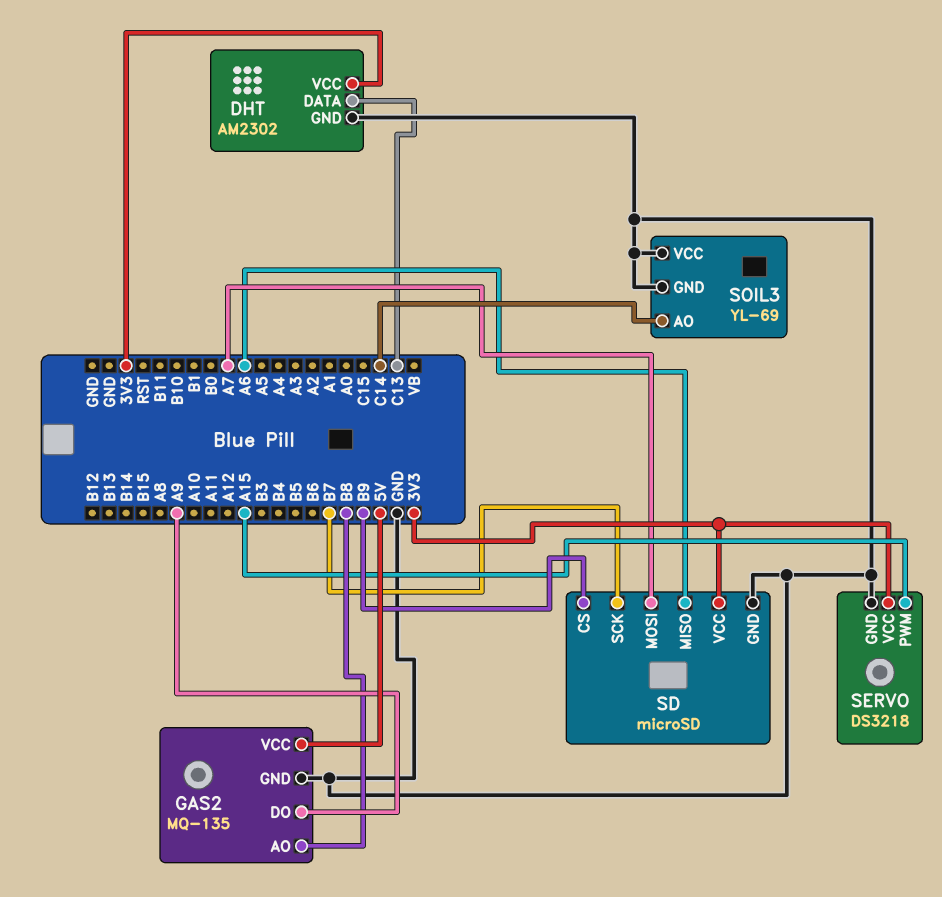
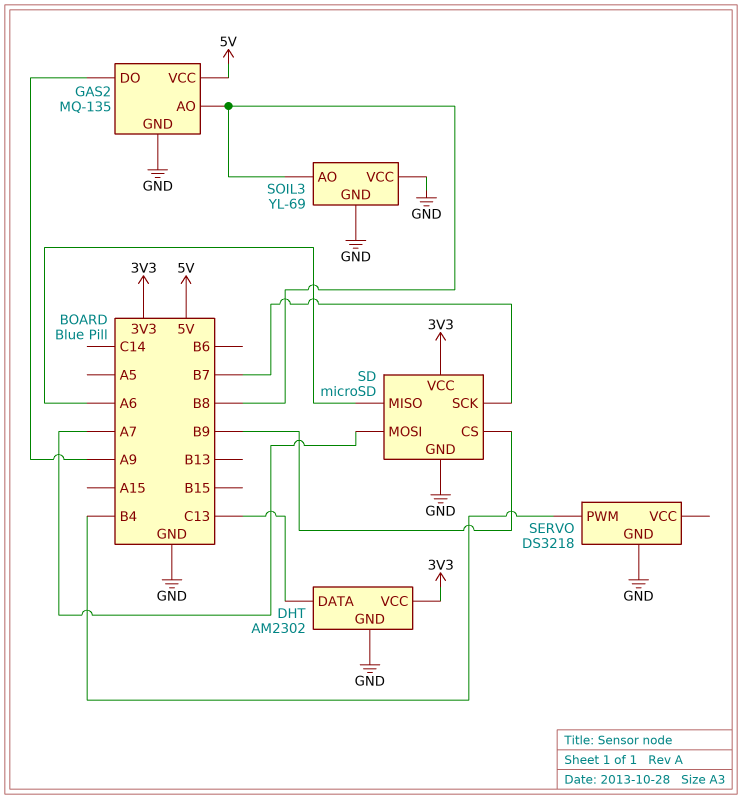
SERVO pin PWM: A15 -> B4
SERVO pin VCC: 3V3 -> none
SOIL3 pin AO: C14 -> B8

